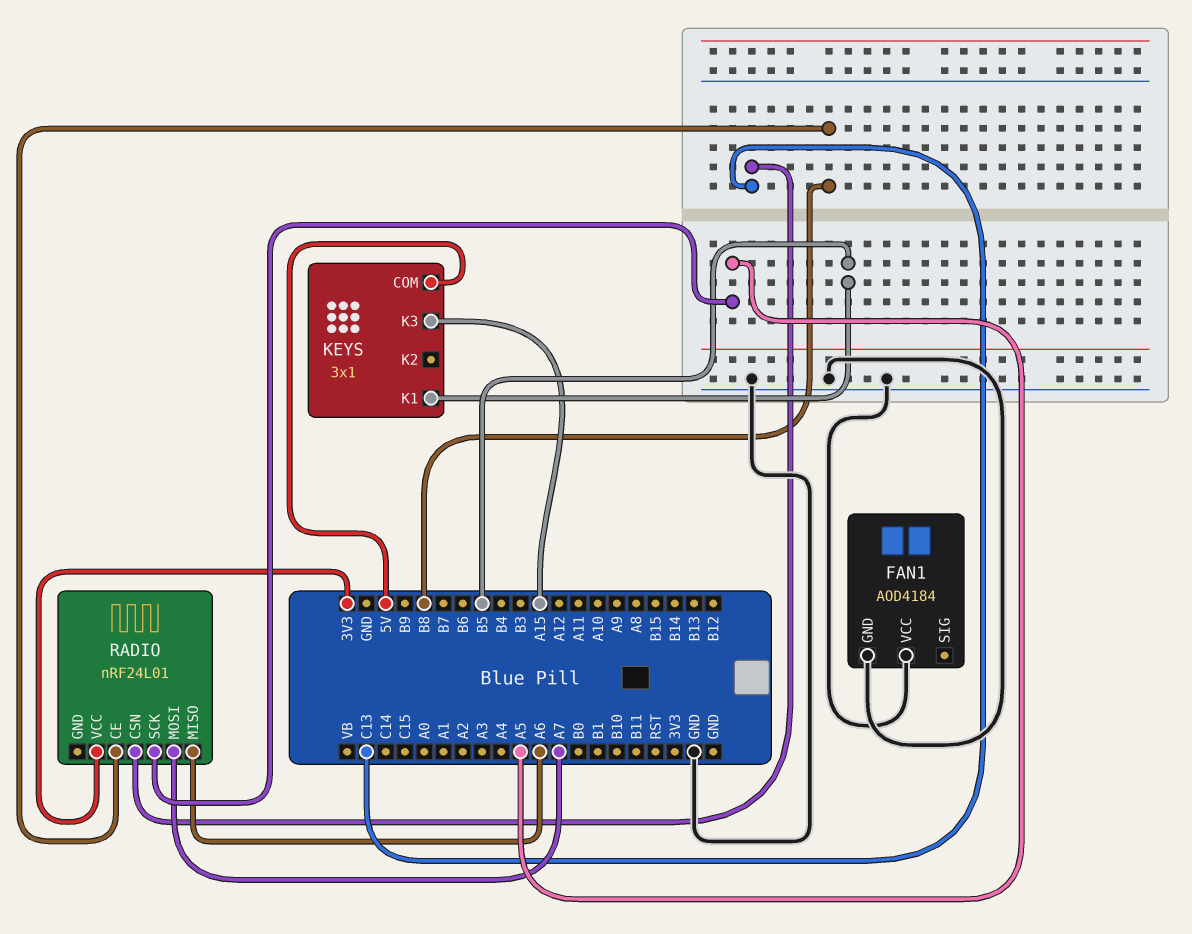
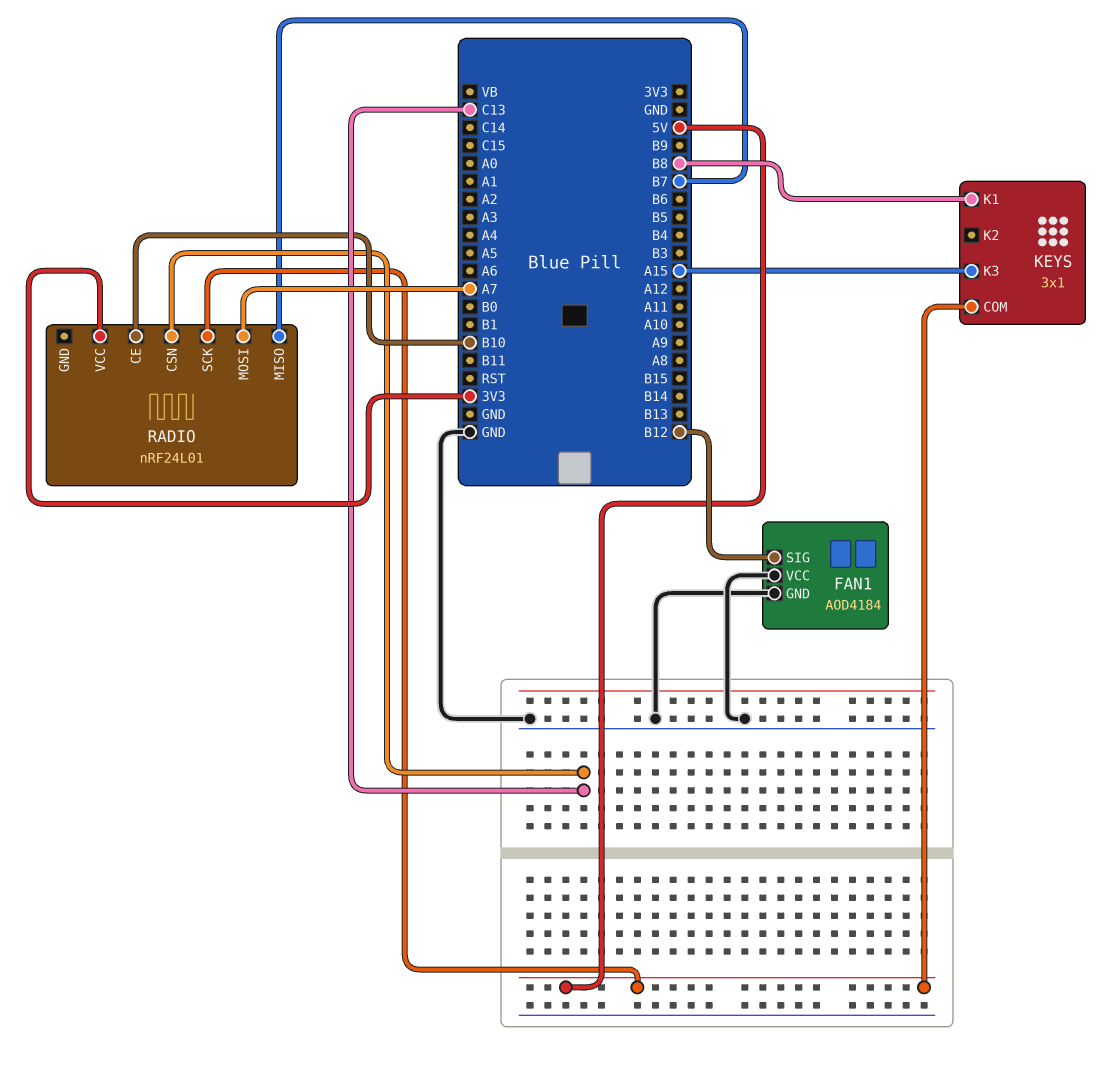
FAN1 pin SIG: none -> B12
KEYS pin K1: B5 -> B8
RADIO pin CE: B8 -> B10
RADIO pin MISO: A6 -> B7
RADIO pin SCK: A5 -> 5V

